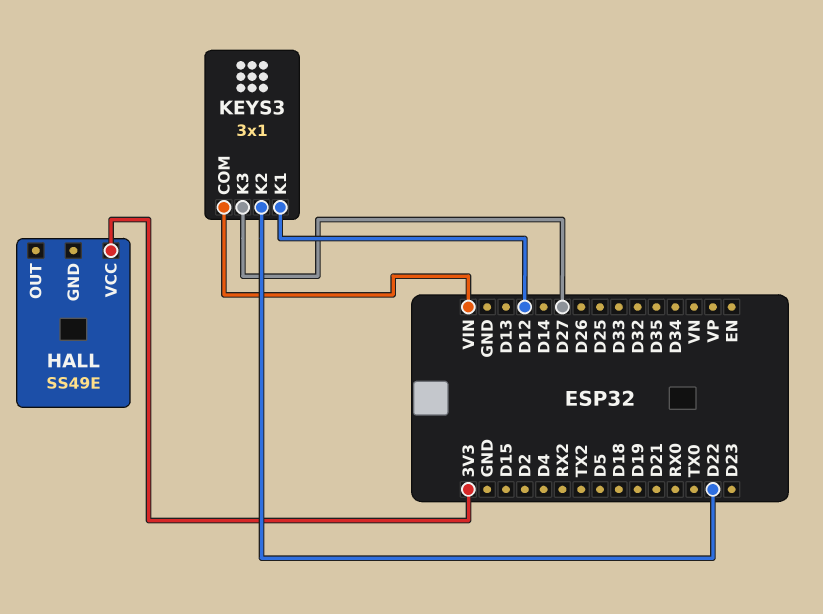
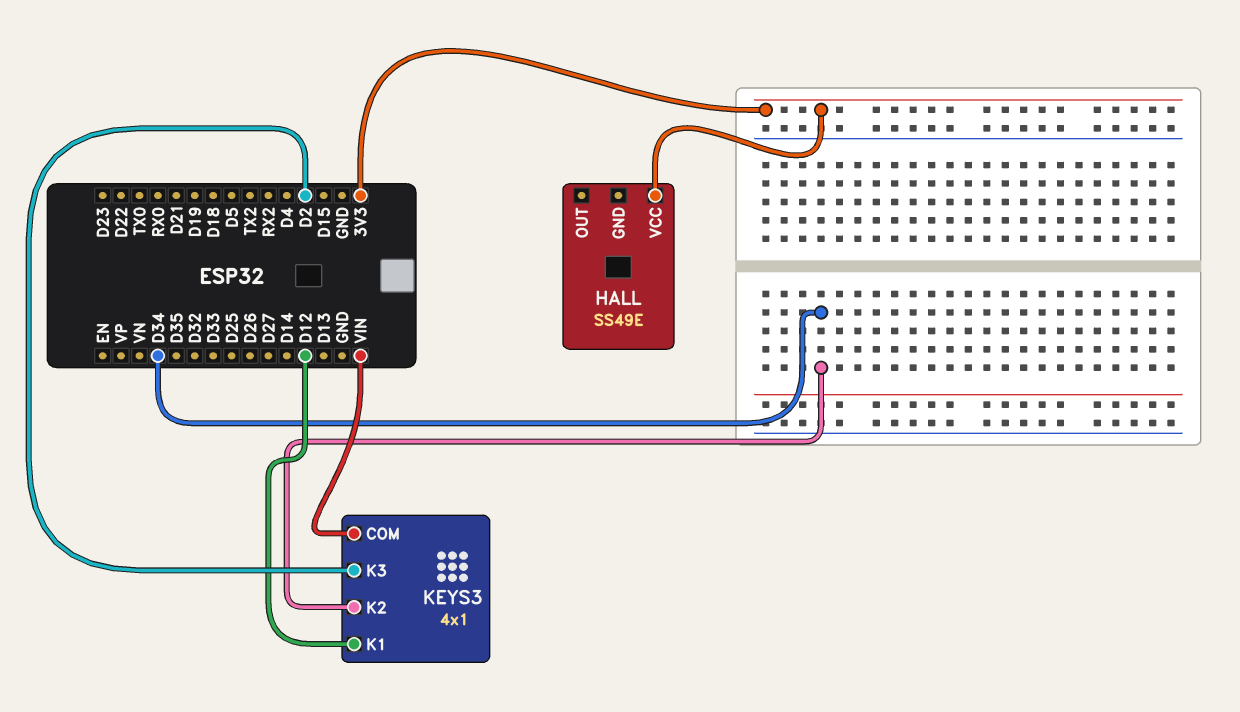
KEYS3: 3x1 -> 4x1
KEYS3 pin K2: D22 -> D34
KEYS3 pin K3: D27 -> D2

